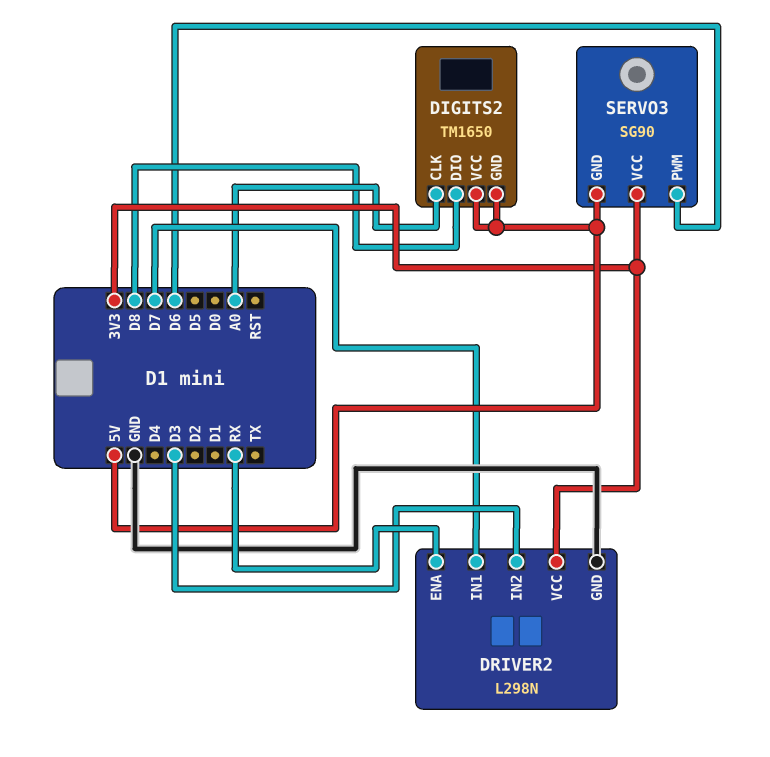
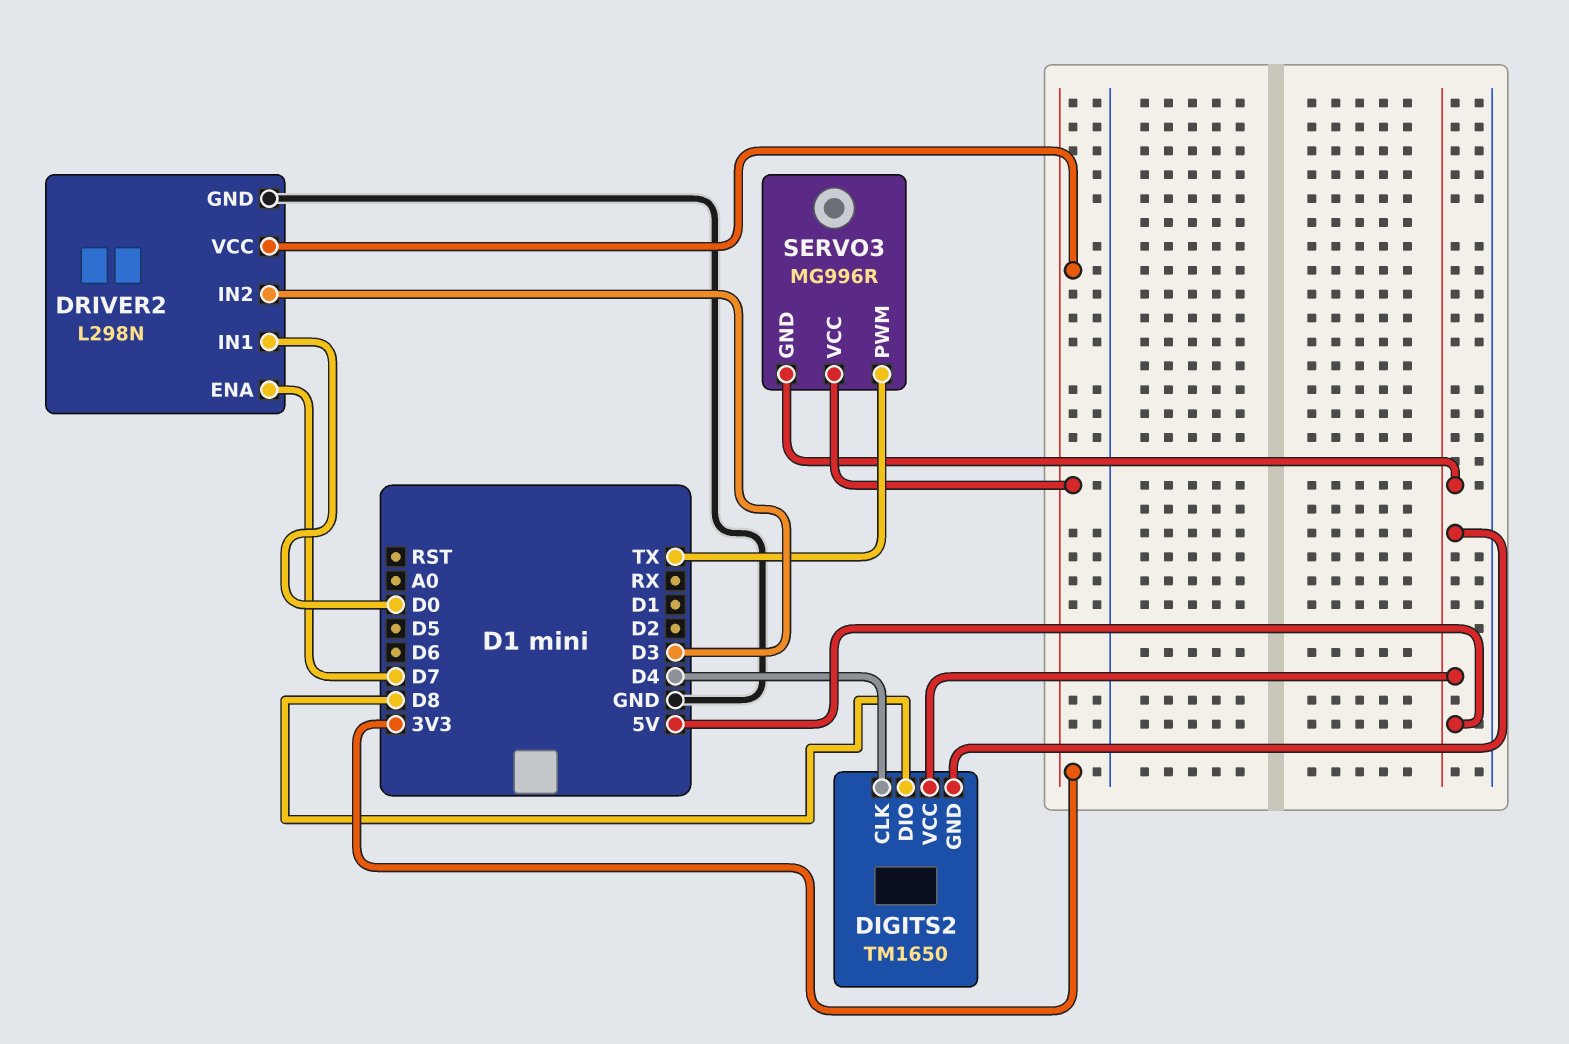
DIGITS2 pin CLK: A0 -> D4
DRIVER2 pin ENA: RX -> D7
DRIVER2 pin IN1: D7 -> D0
SERVO3: SG90 -> MG996R
SERVO3 pin PWM: D6 -> TX

